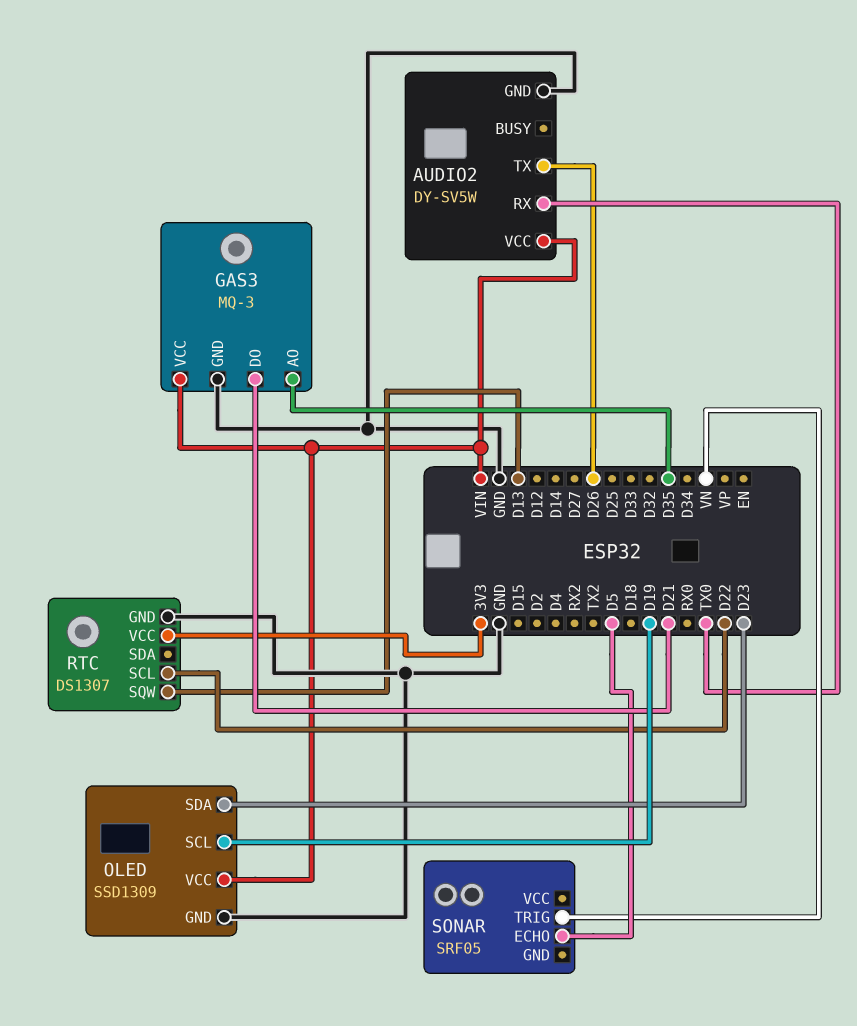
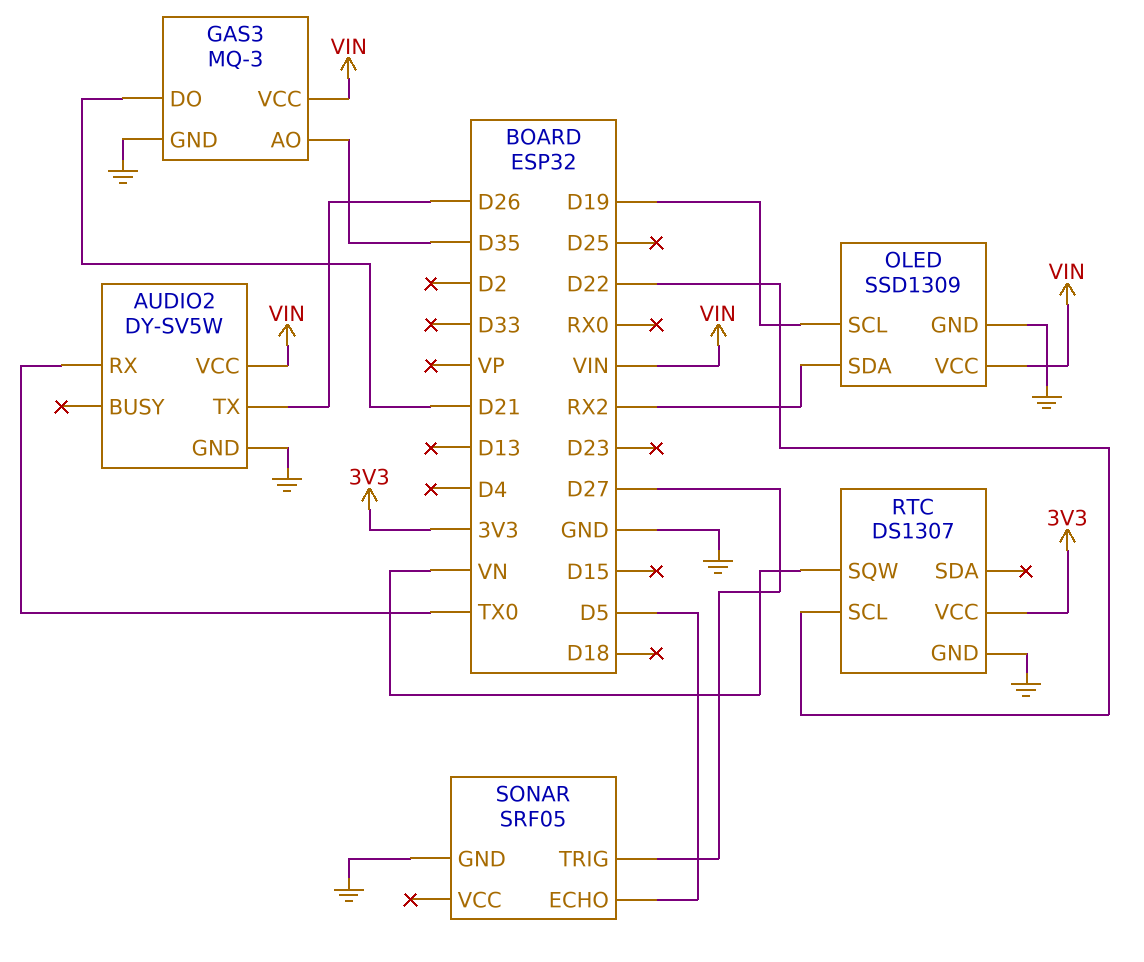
OLED pin SDA: D23 -> RX2
RTC pin SQW: D13 -> VN
SONAR pin GND: none -> GND
SONAR pin TRIG: VN -> D27

